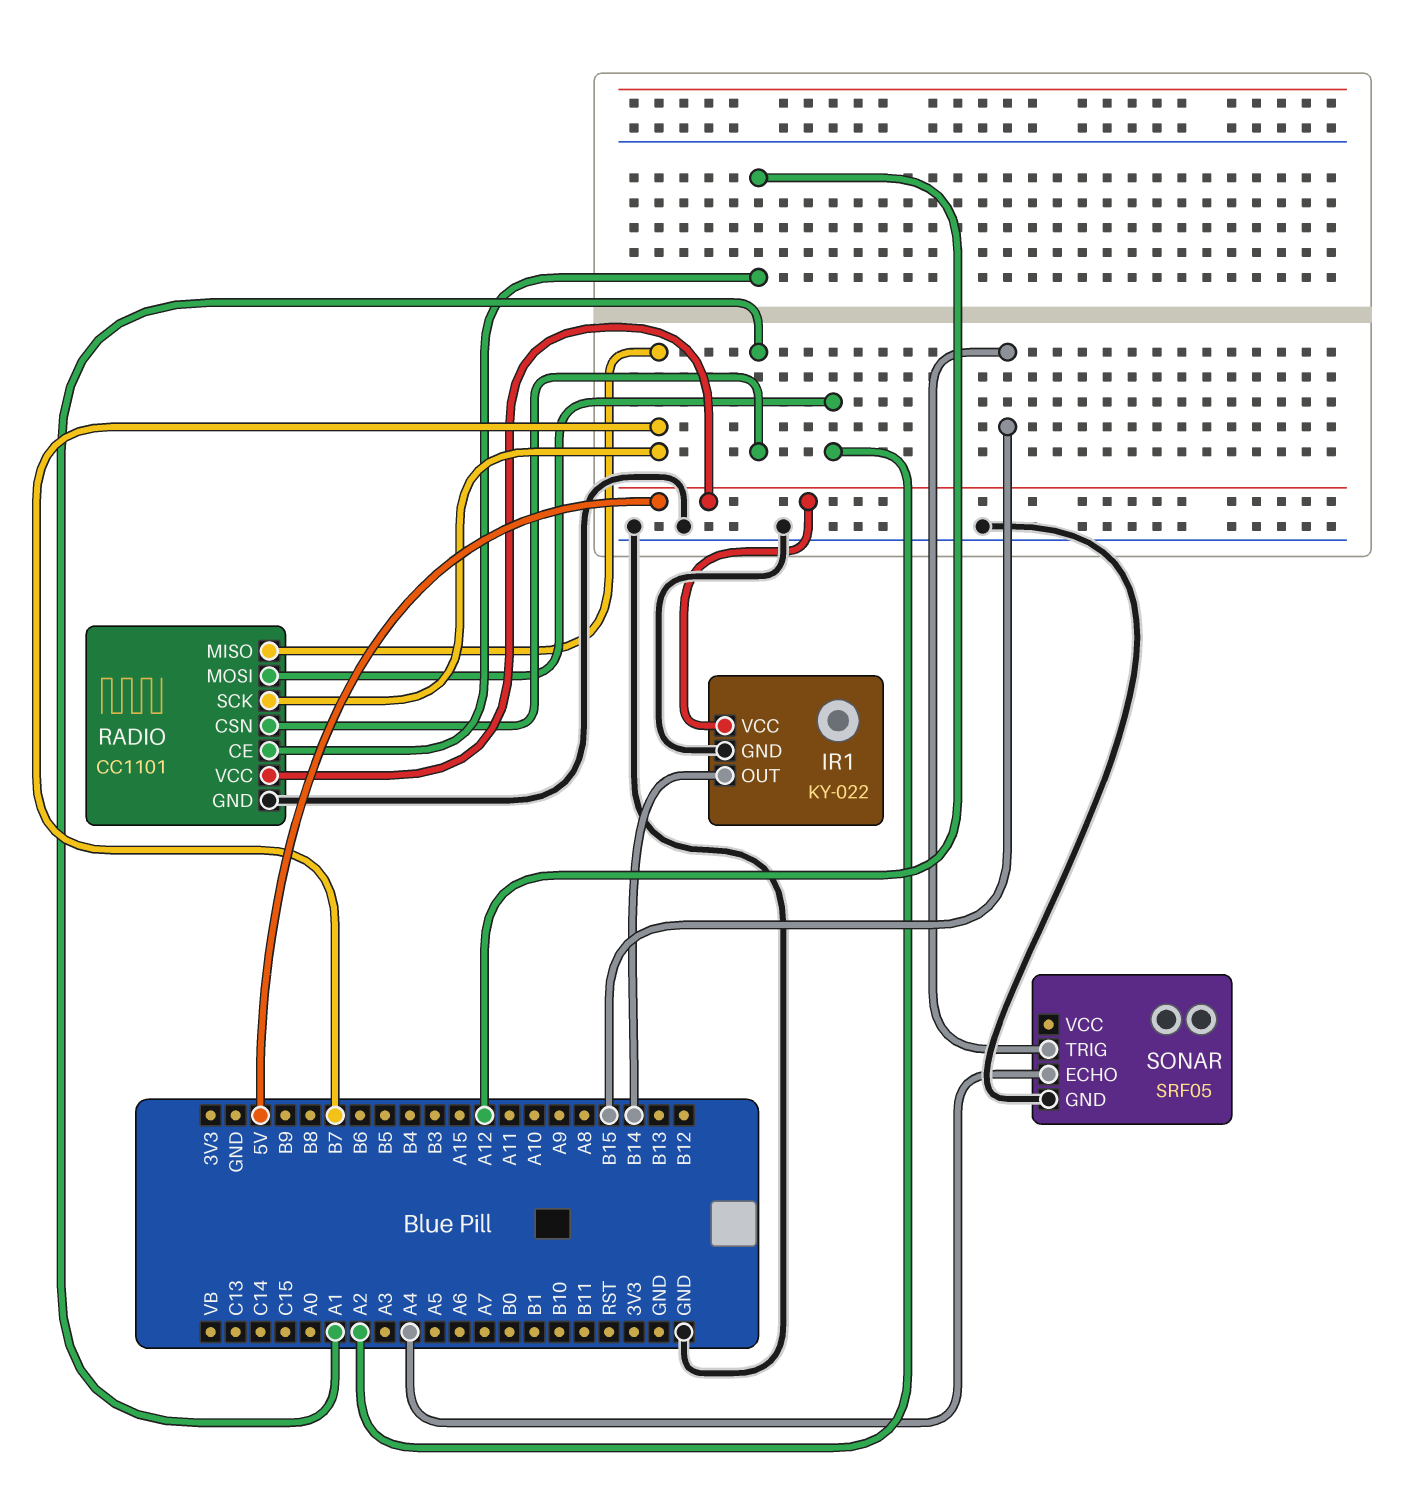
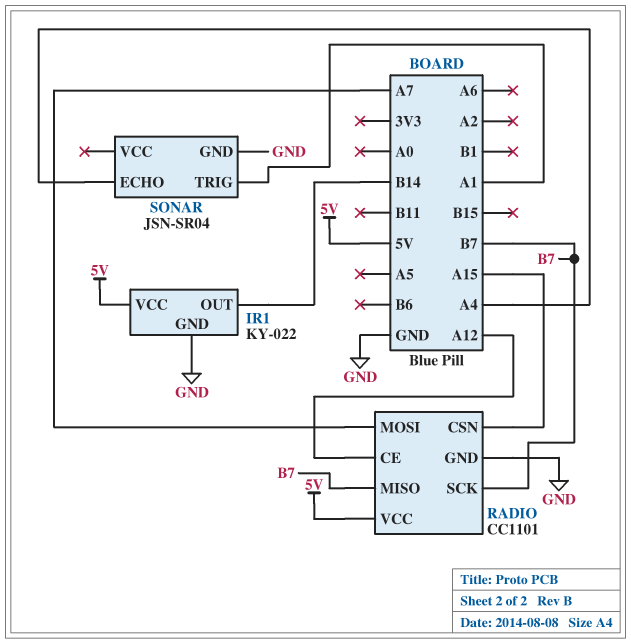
RADIO pin CSN: A1 -> A15
RADIO pin MOSI: A2 -> A7
SONAR: SRF05 -> JSN-SR04
SONAR pin TRIG: B15 -> A1

